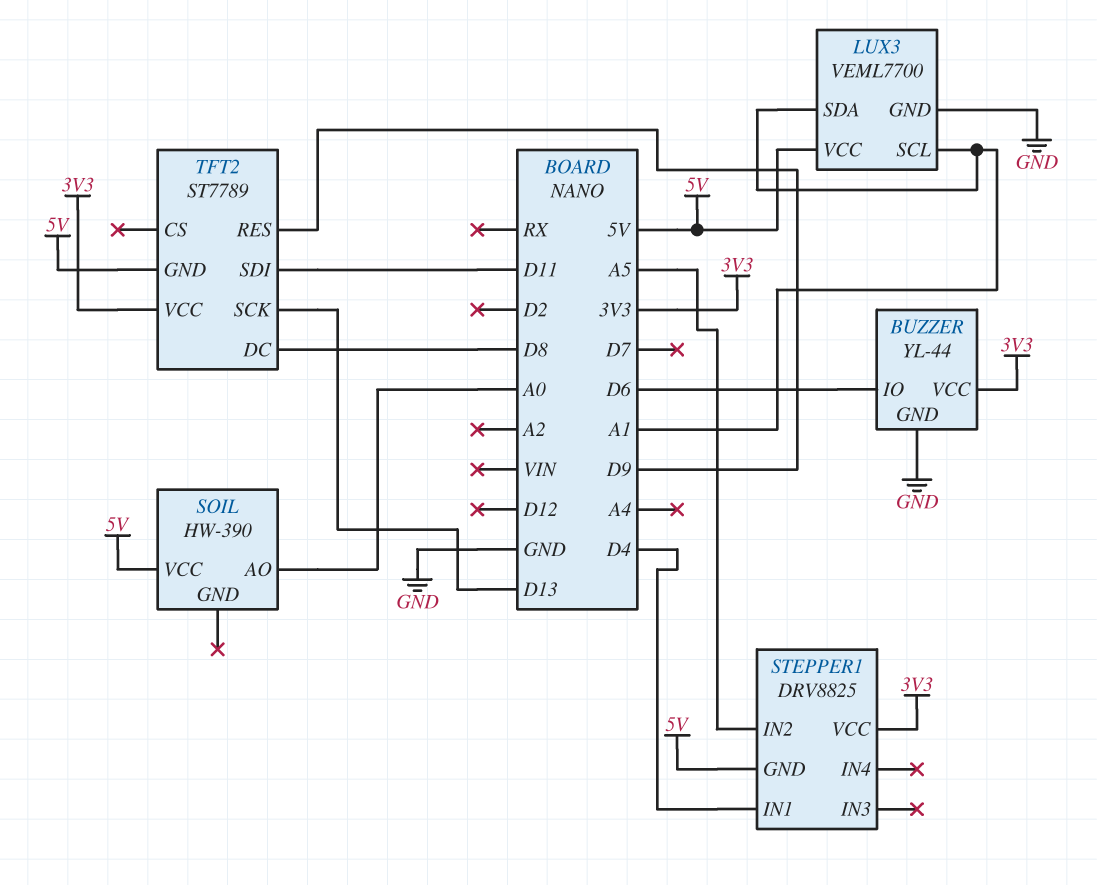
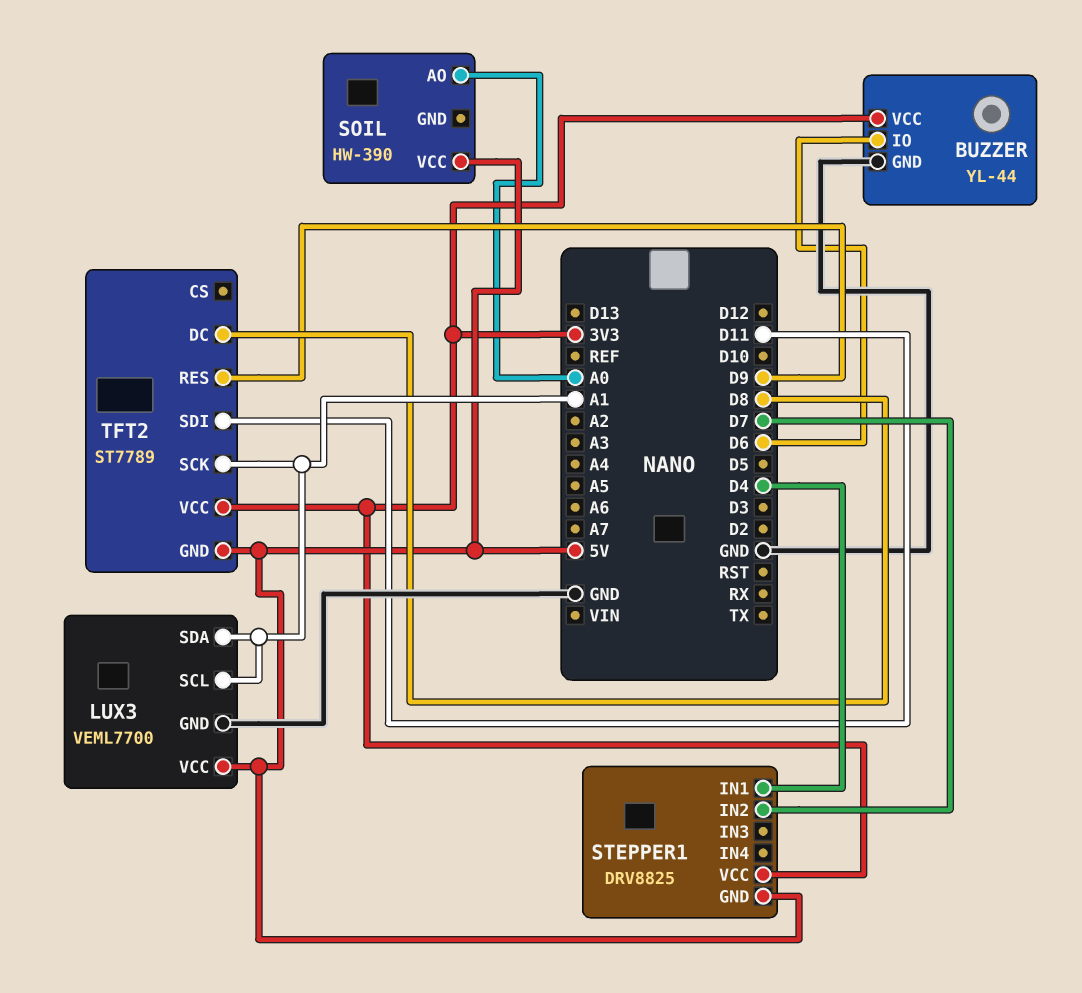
STEPPER1 pin IN2: A5 -> D7
TFT2 pin SCK: D13 -> A1

